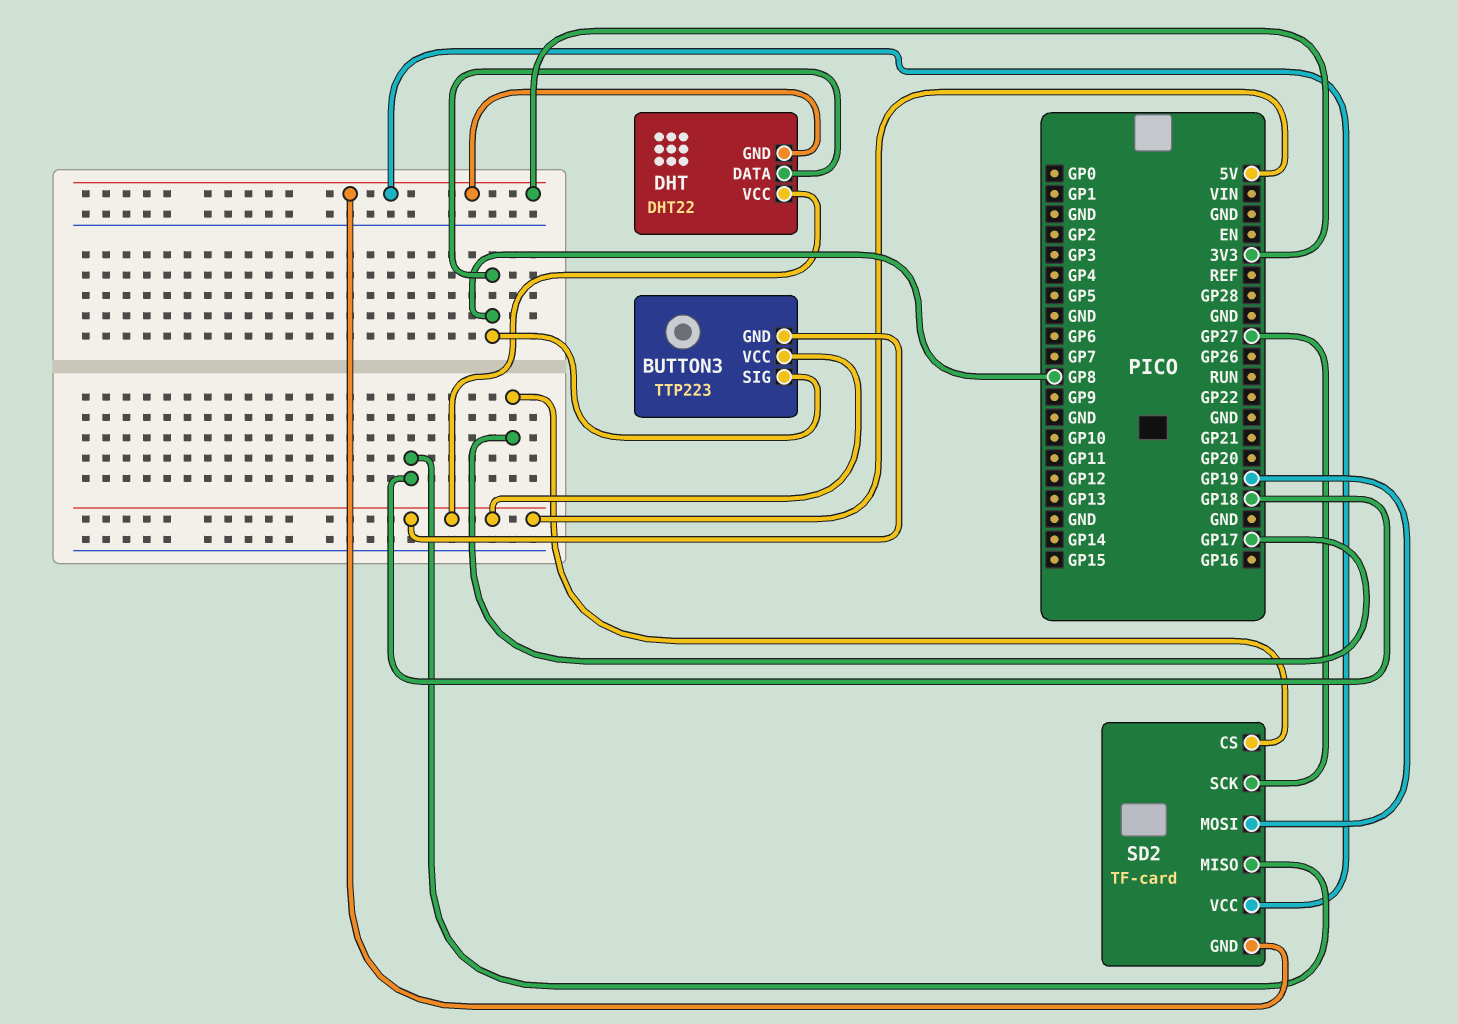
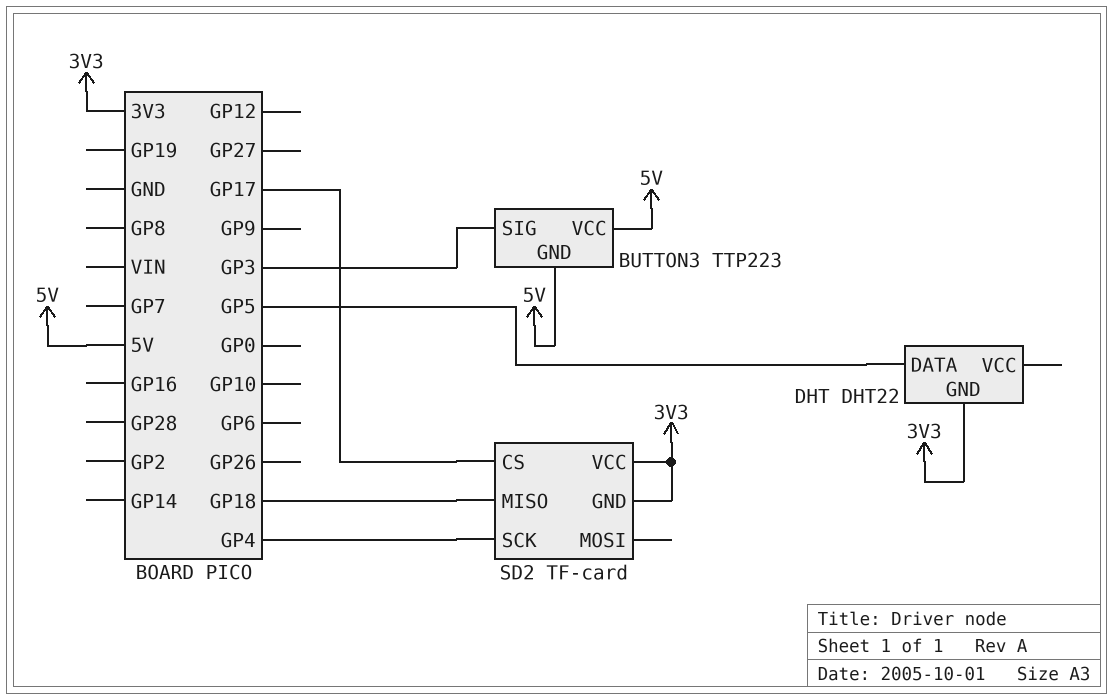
BUTTON3 pin SIG: GP8 -> GP3
DHT pin DATA: GP8 -> GP5
DHT pin VCC: 5V -> none
SD2 pin MOSI: GP19 -> none
SD2 pin SCK: GP27 -> GP4

